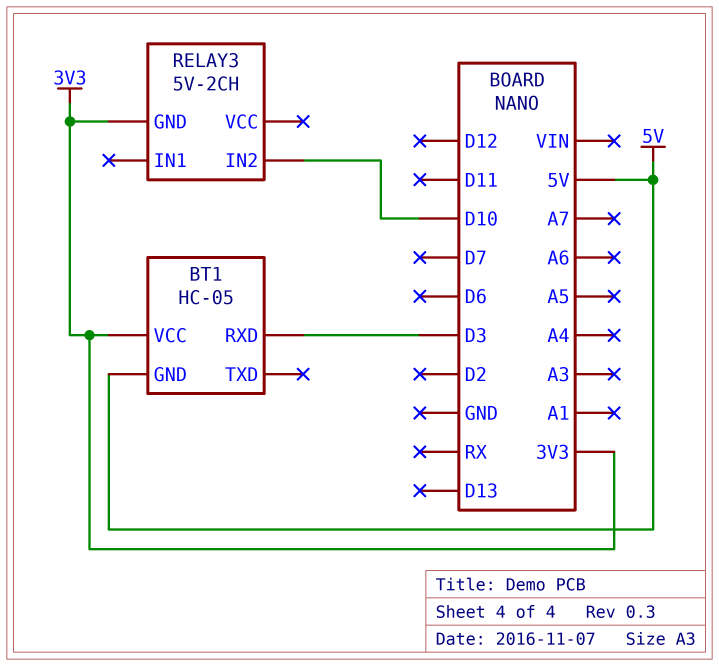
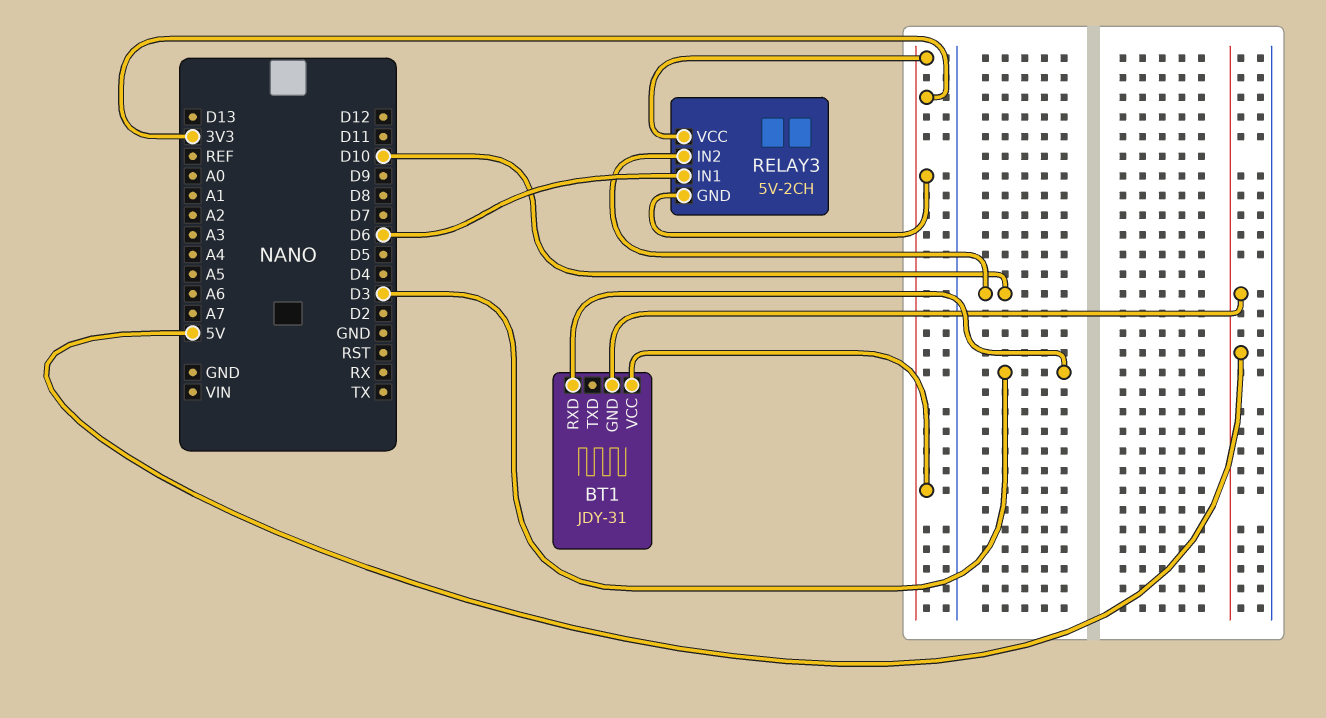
BT1: HC-05 -> JDY-31
RELAY3 pin IN1: none -> D6
RELAY3 pin VCC: none -> 3V3

